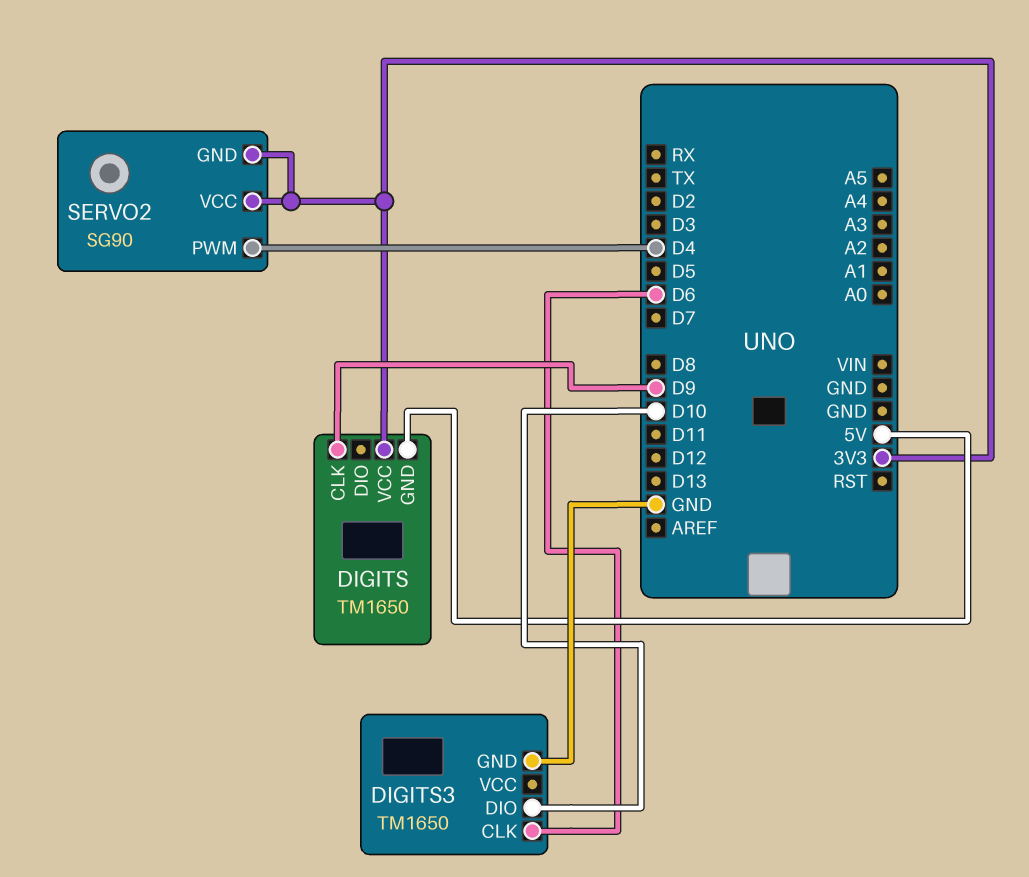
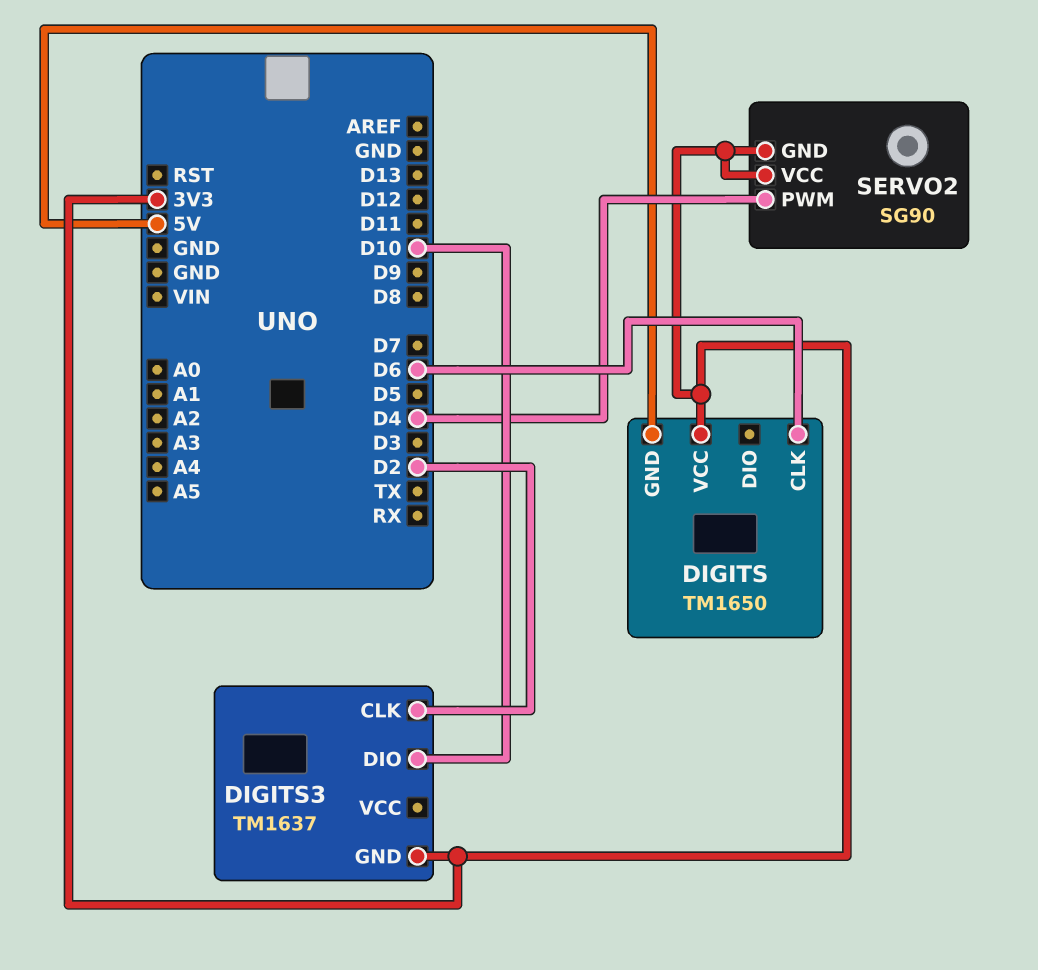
DIGITS pin CLK: D9 -> D6
DIGITS3: TM1650 -> TM1637
DIGITS3 pin CLK: D6 -> D2
DIGITS3 pin GND: GND -> 3V3

